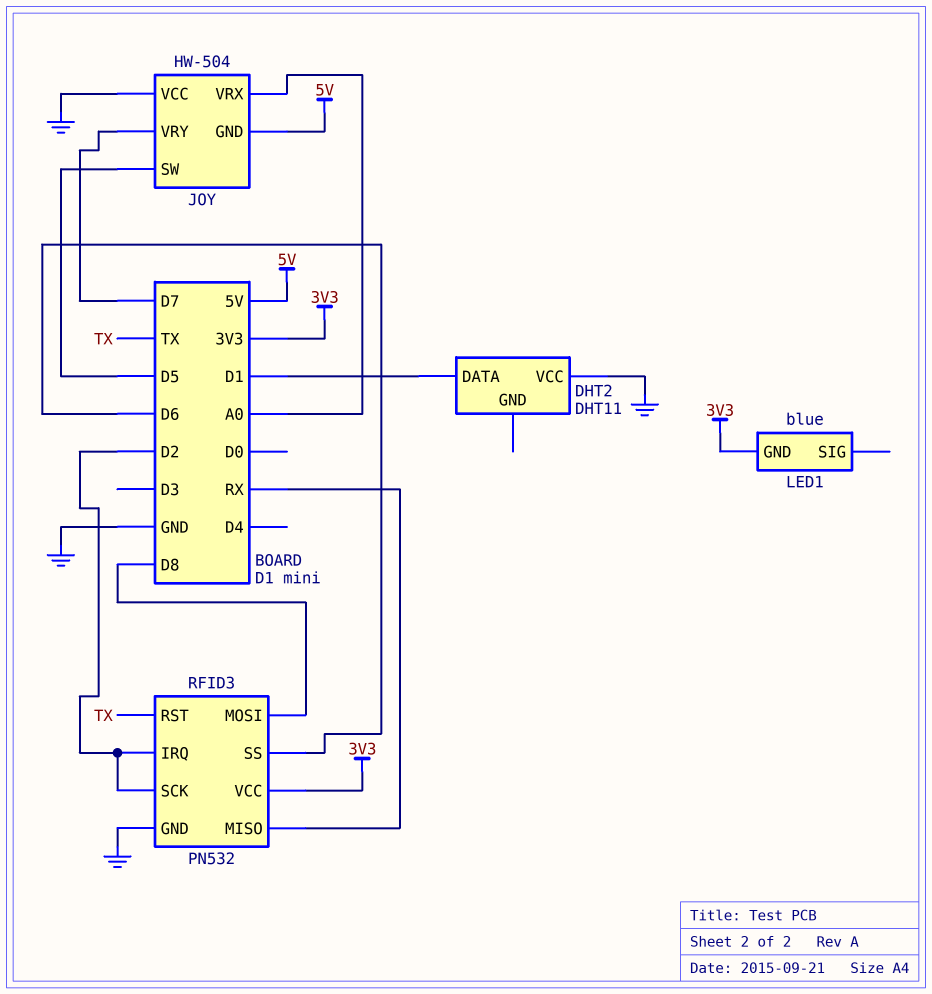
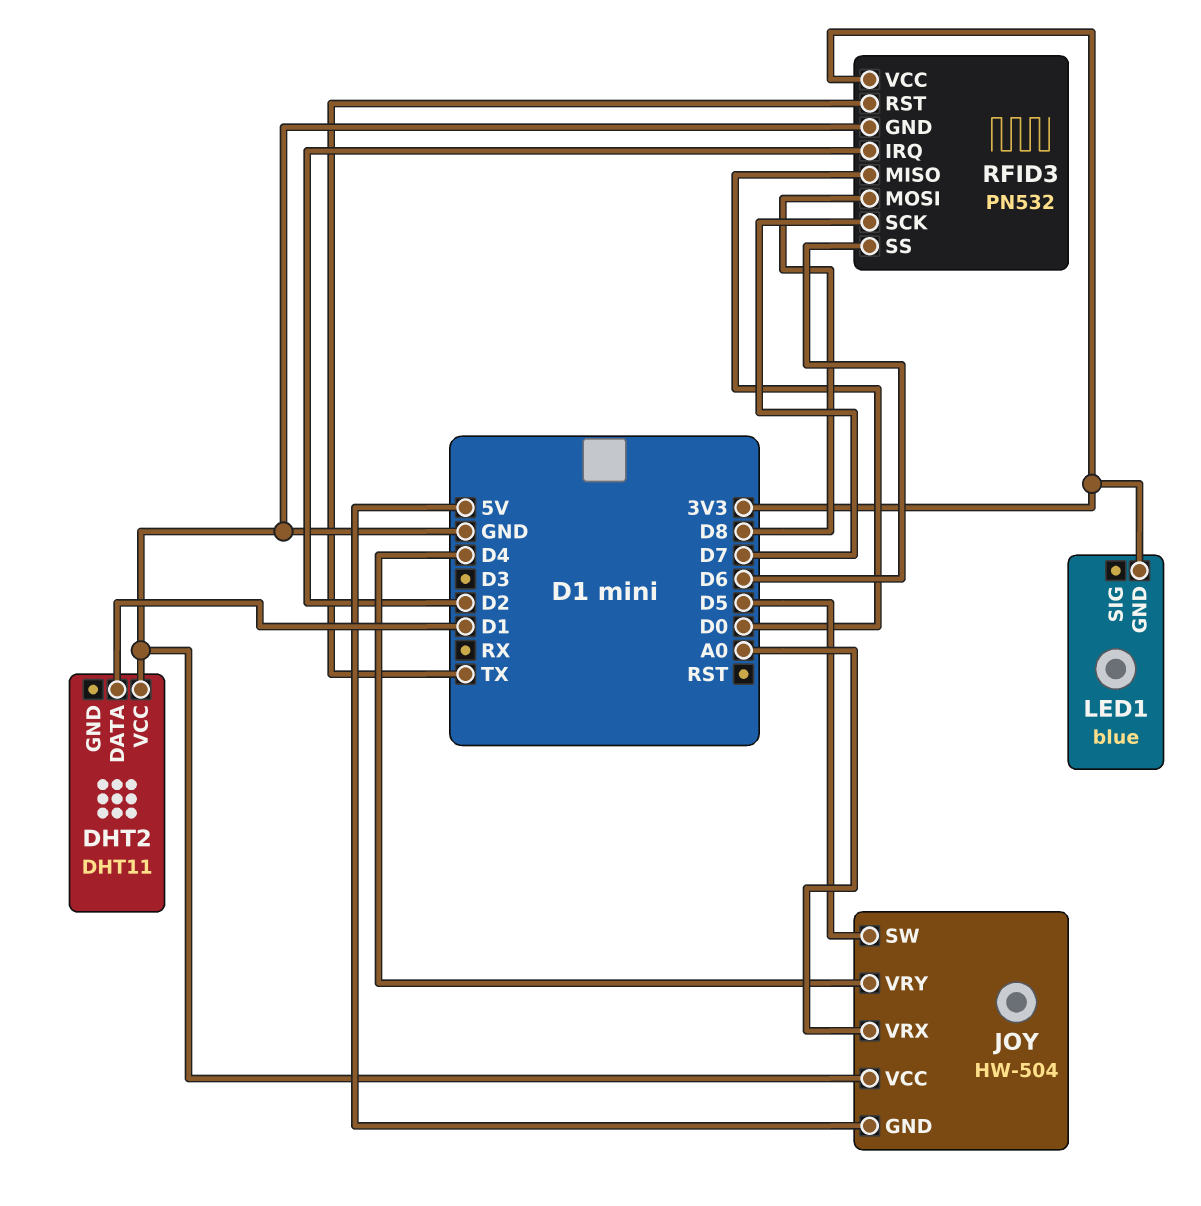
JOY pin VRY: D7 -> D4
RFID3 pin MISO: RX -> D0
RFID3 pin SCK: D2 -> D7

